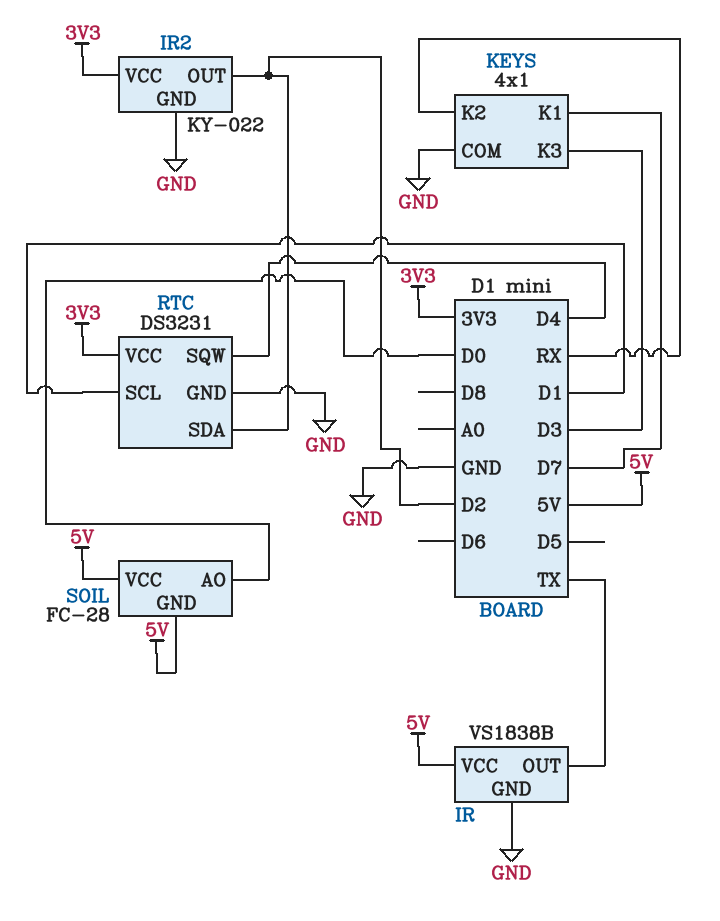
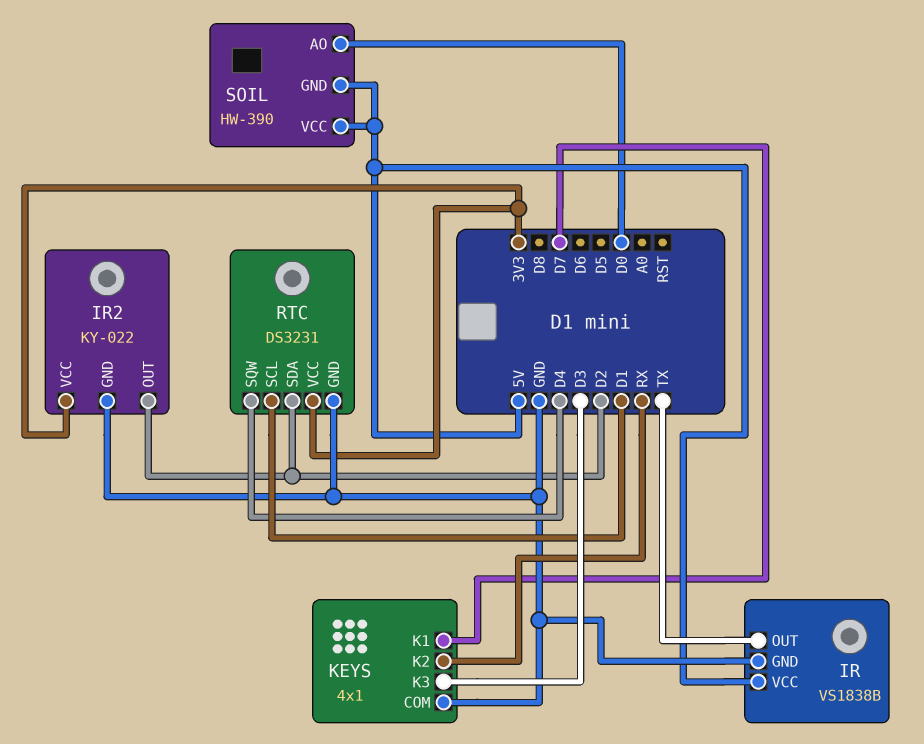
SOIL: FC-28 -> HW-390

